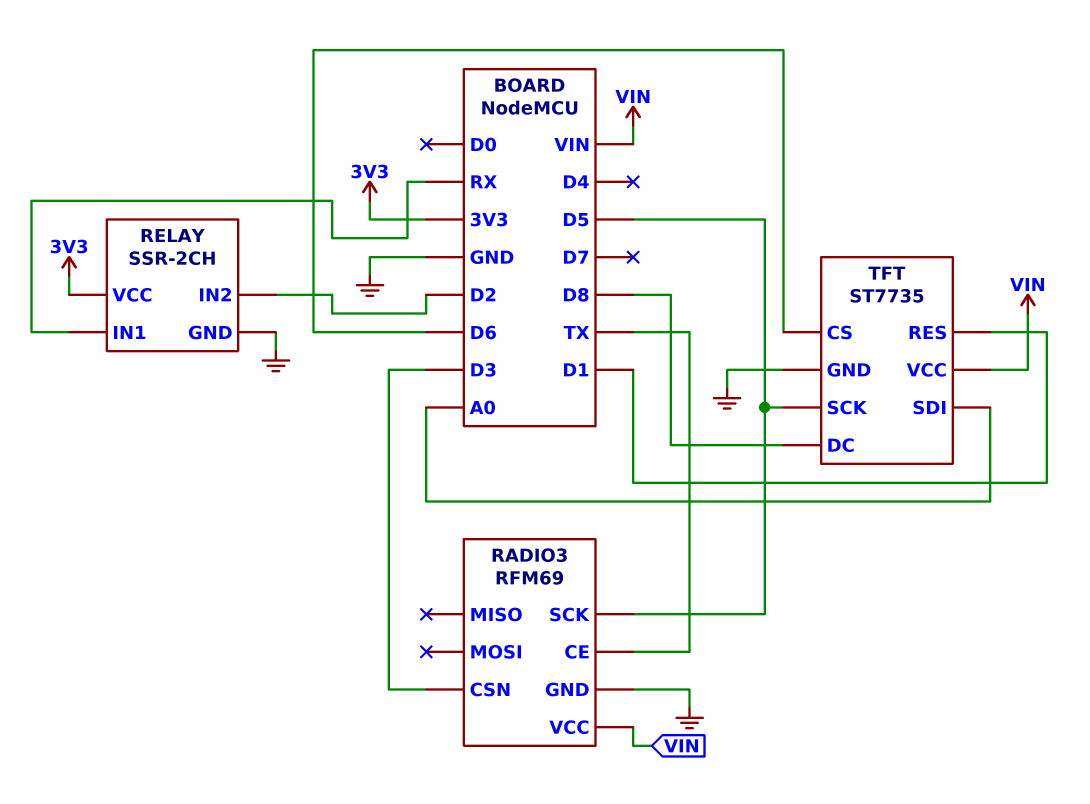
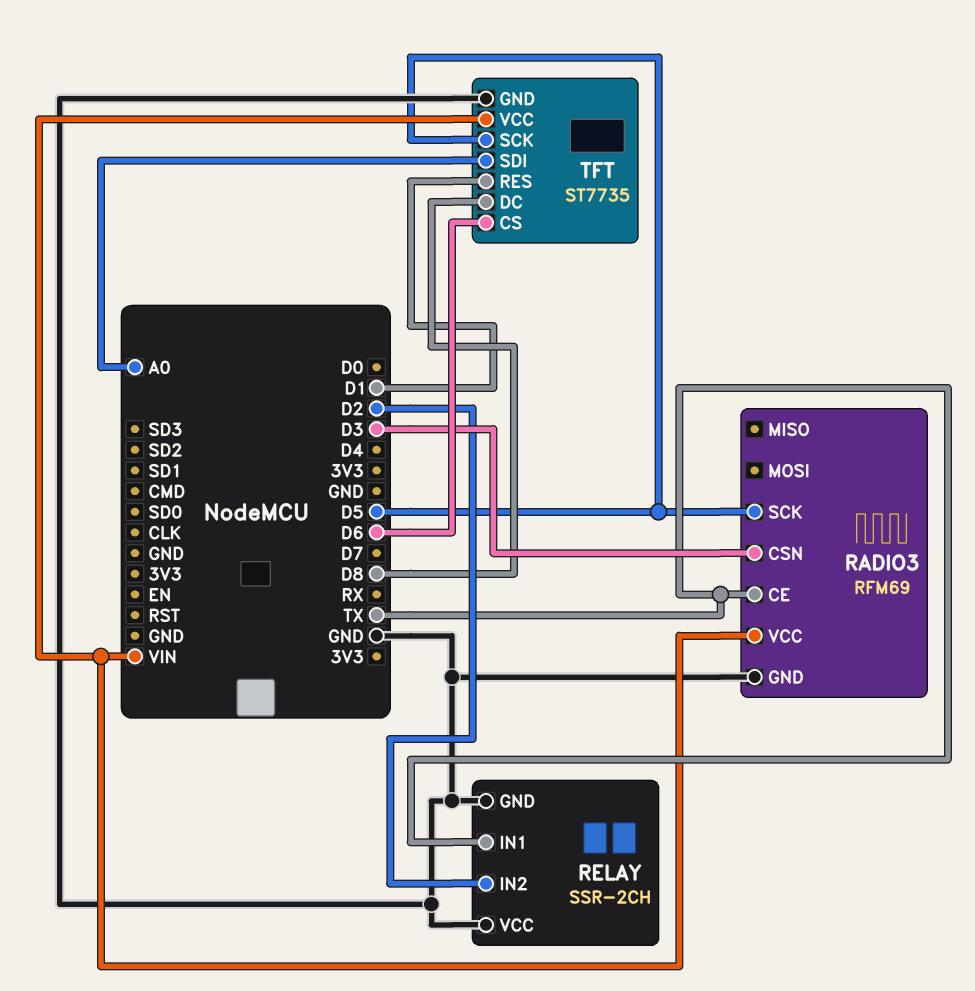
RELAY pin IN1: RX -> TX
RELAY pin VCC: 3V3 -> GND

